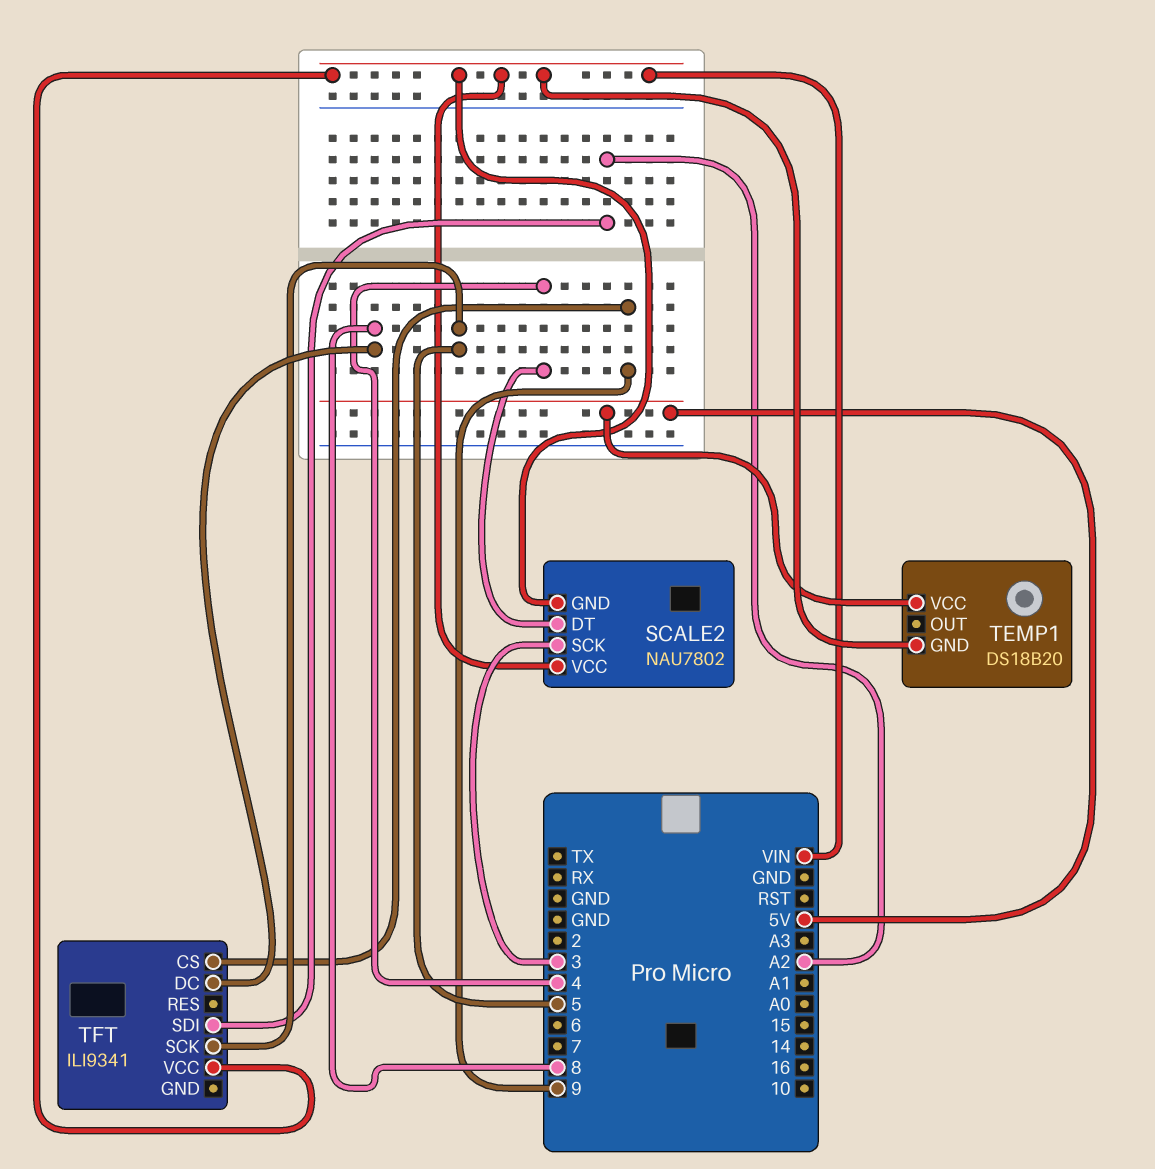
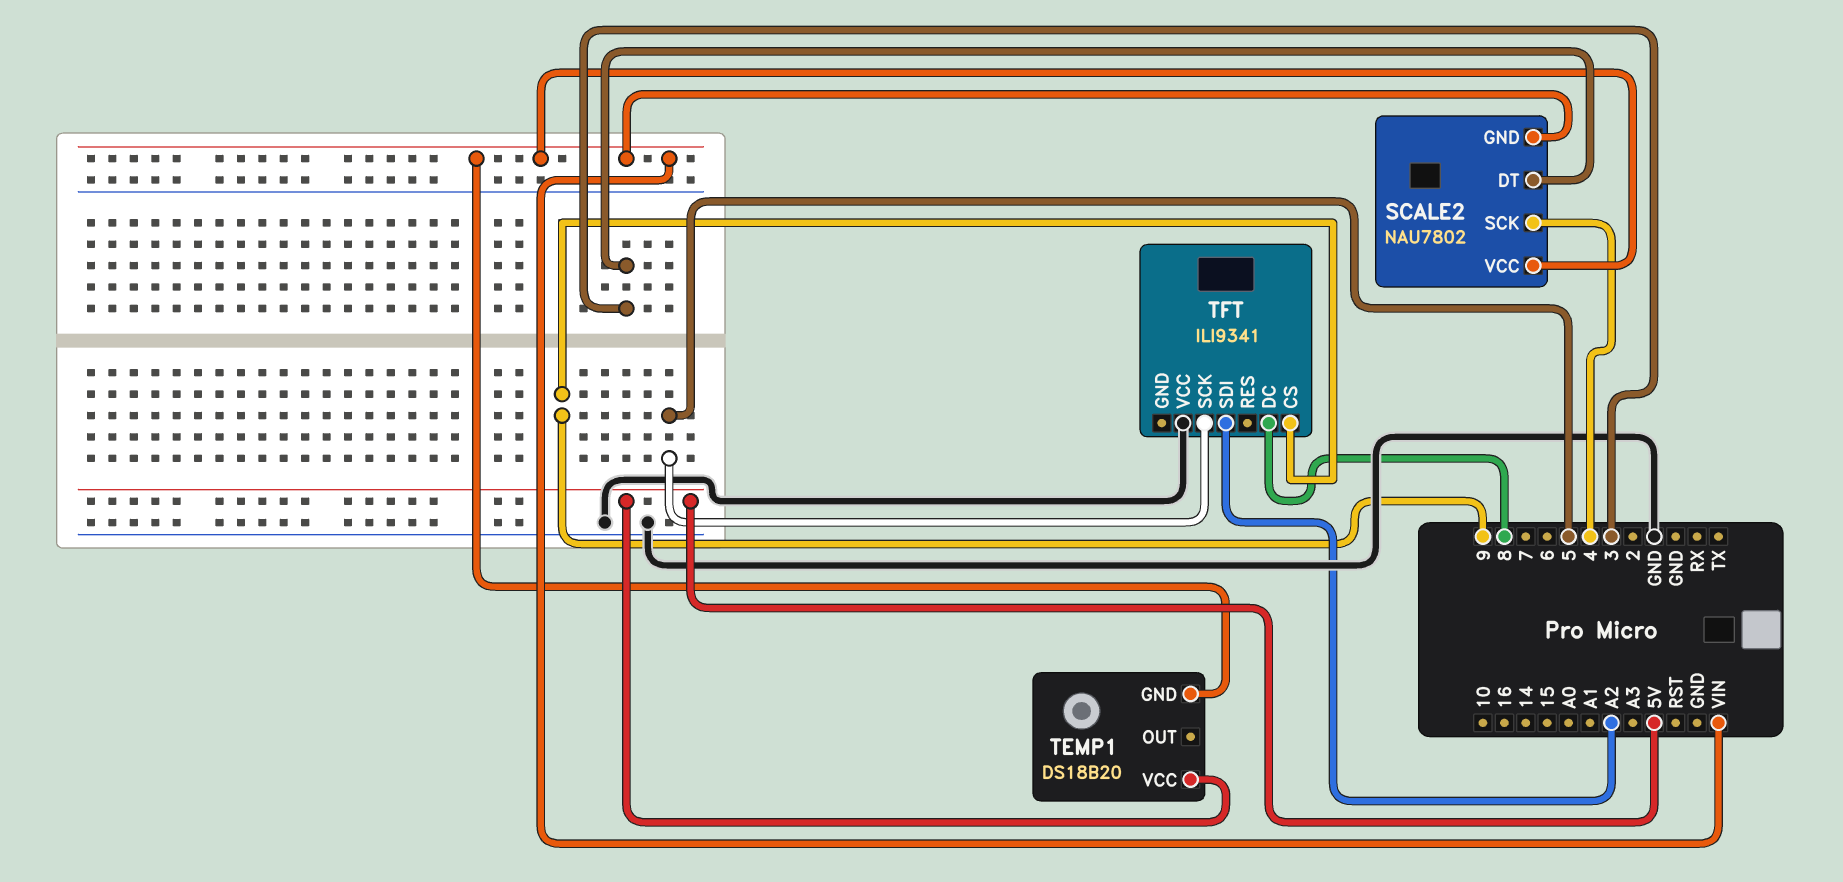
SCALE2 pin DT: 4 -> 3
SCALE2 pin SCK: 3 -> 4
TFT pin VCC: VIN -> GND

